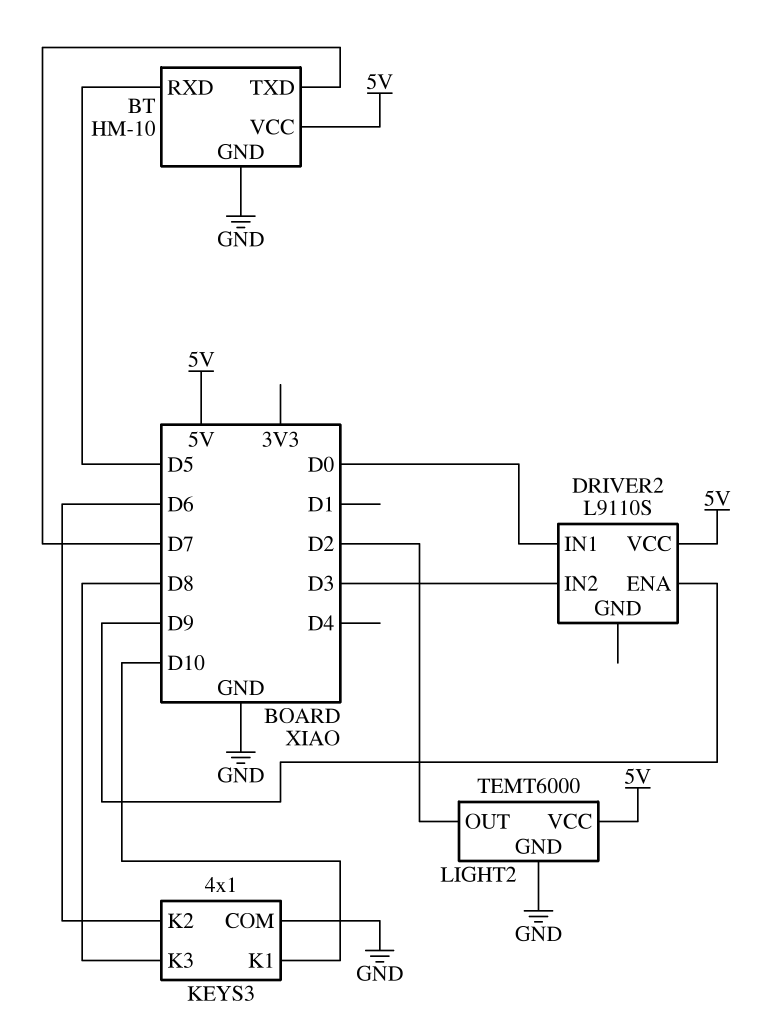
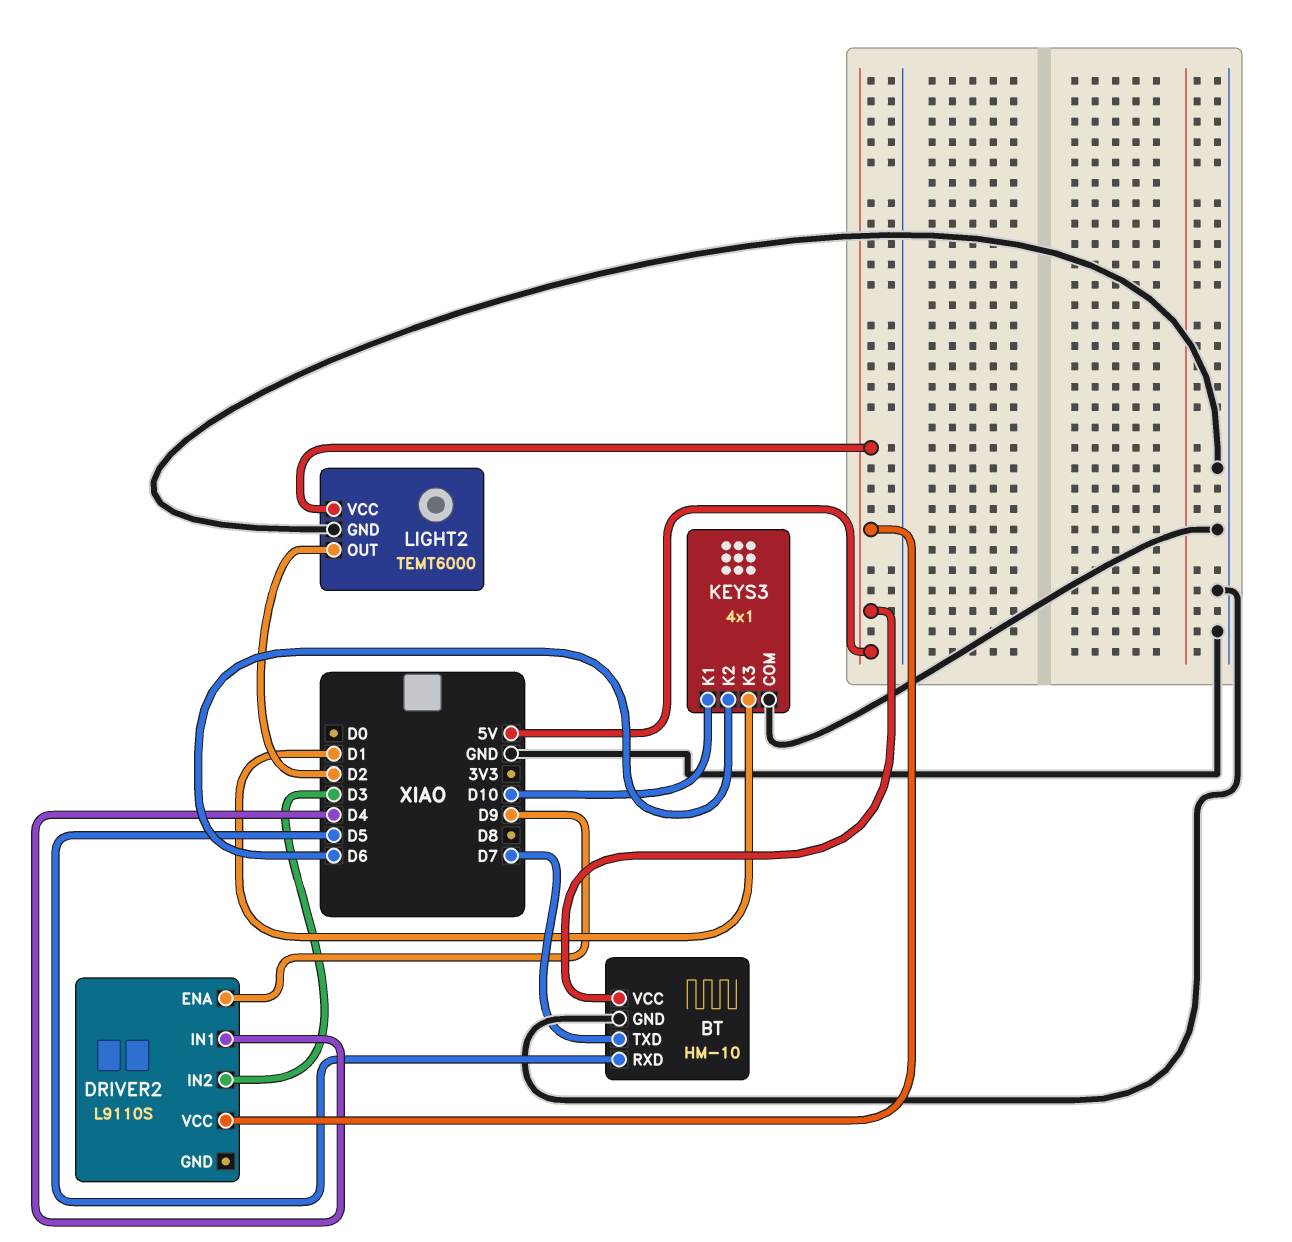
DRIVER2 pin IN1: D0 -> D4
KEYS3 pin K3: D8 -> D1

